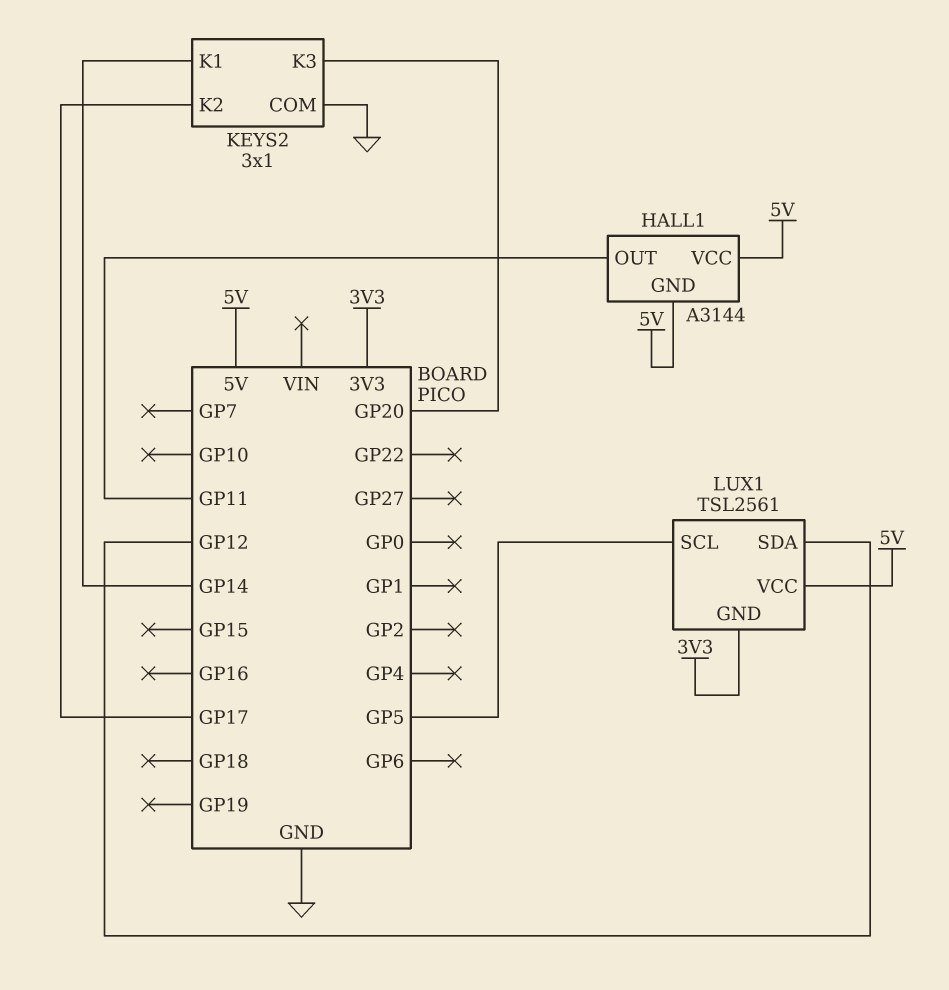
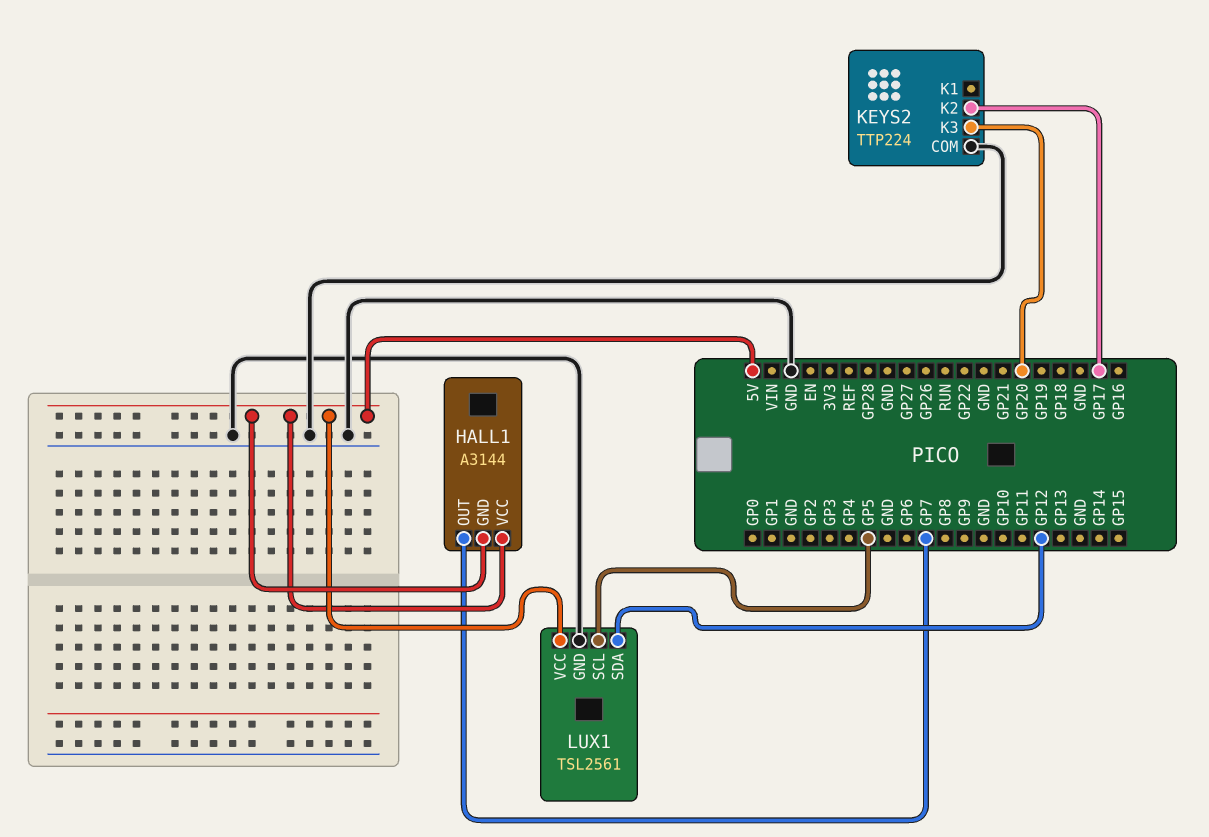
HALL1 pin OUT: GP11 -> GP7
KEYS2: 3x1 -> TTP224
KEYS2 pin K1: GP14 -> none
LUX1 pin GND: 3V3 -> GND

